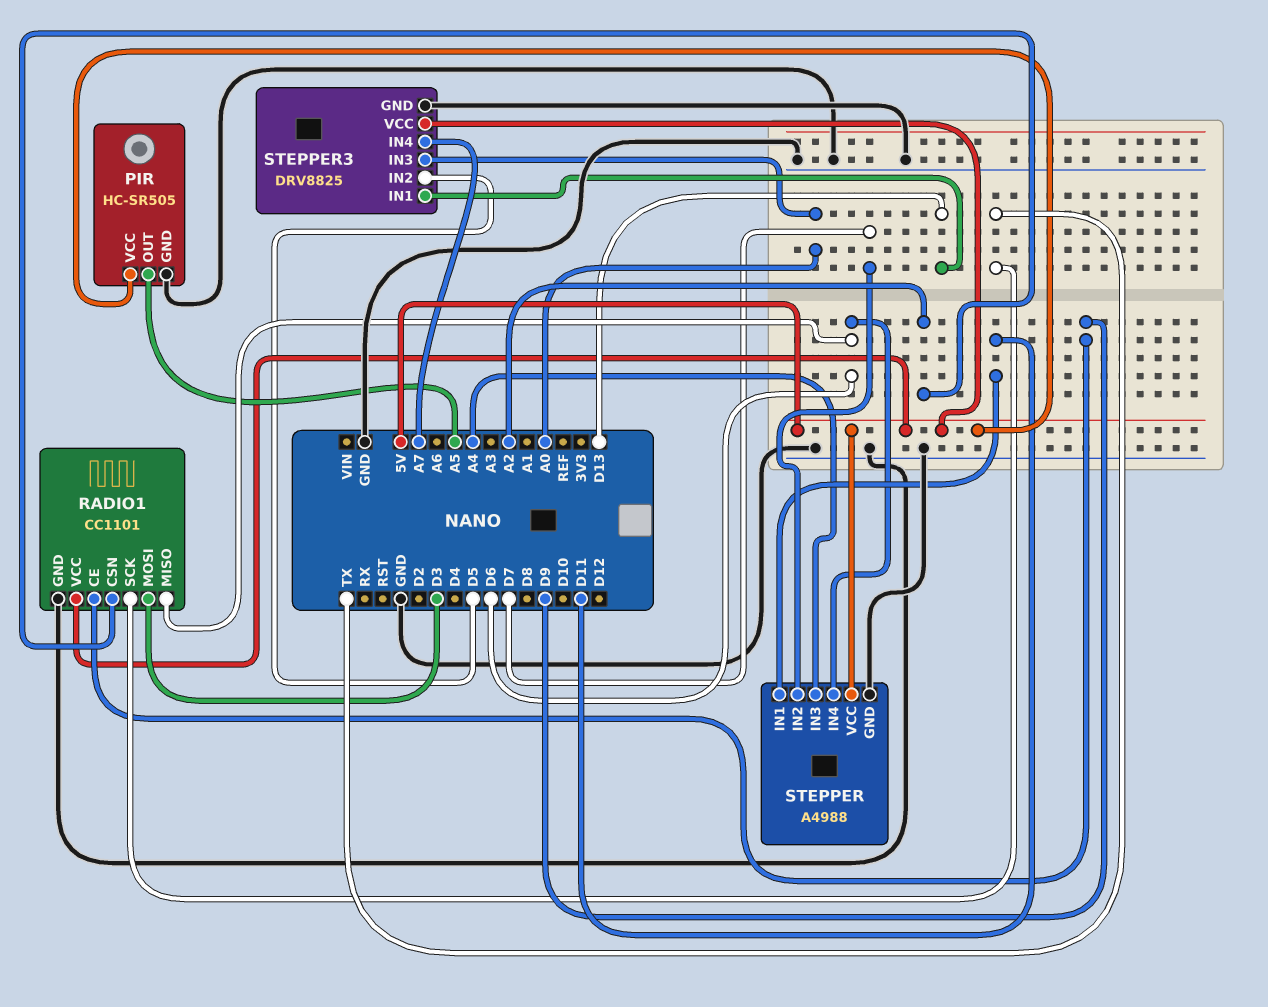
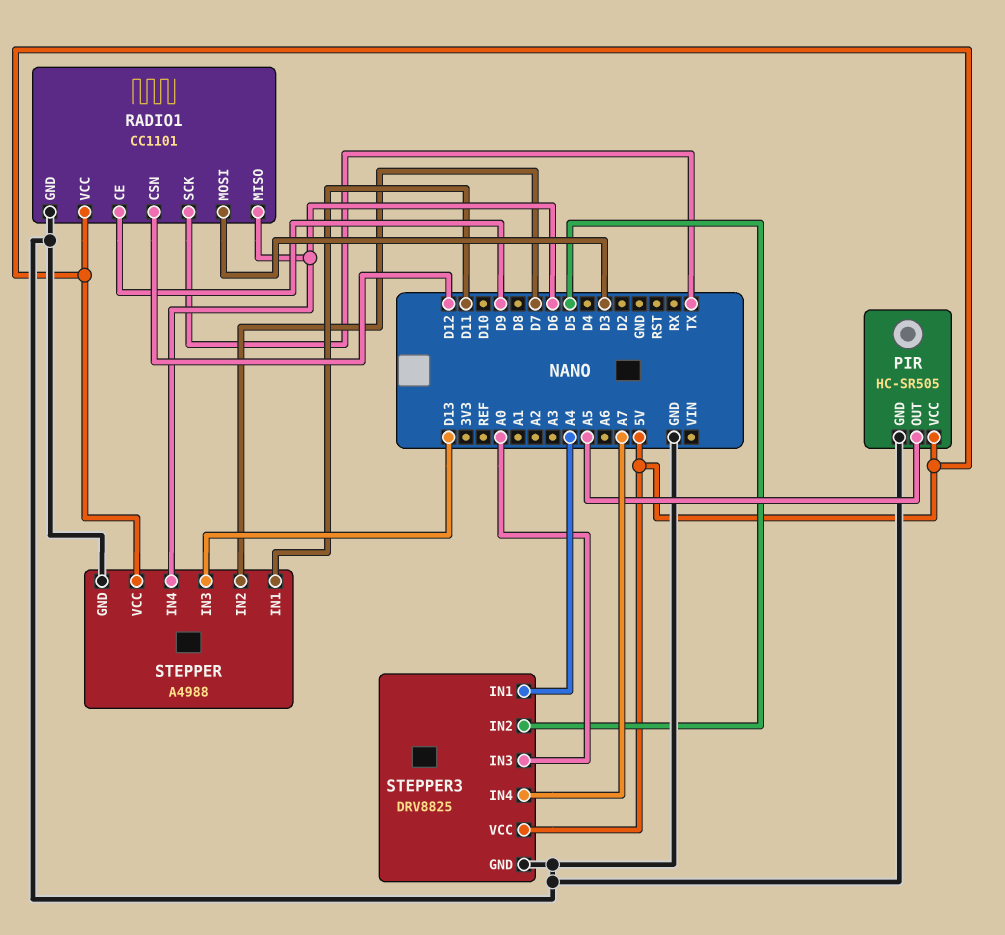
RADIO1 pin CSN: A2 -> D12
STEPPER pin IN3: A4 -> D13
STEPPER3 pin IN1: D13 -> A4

